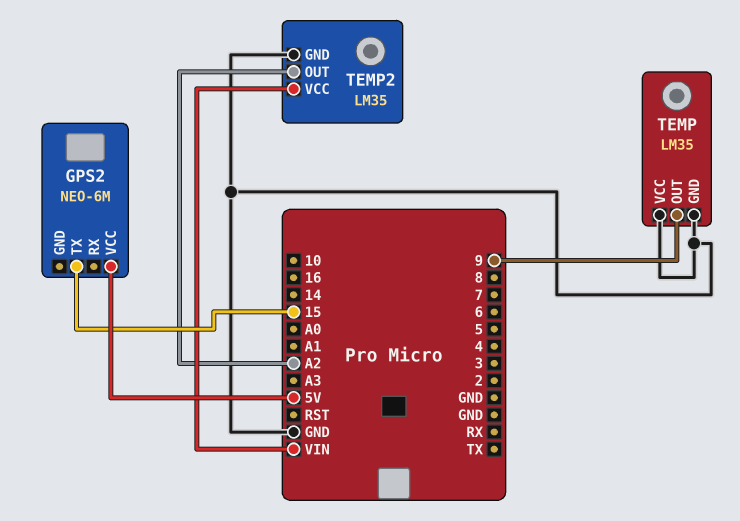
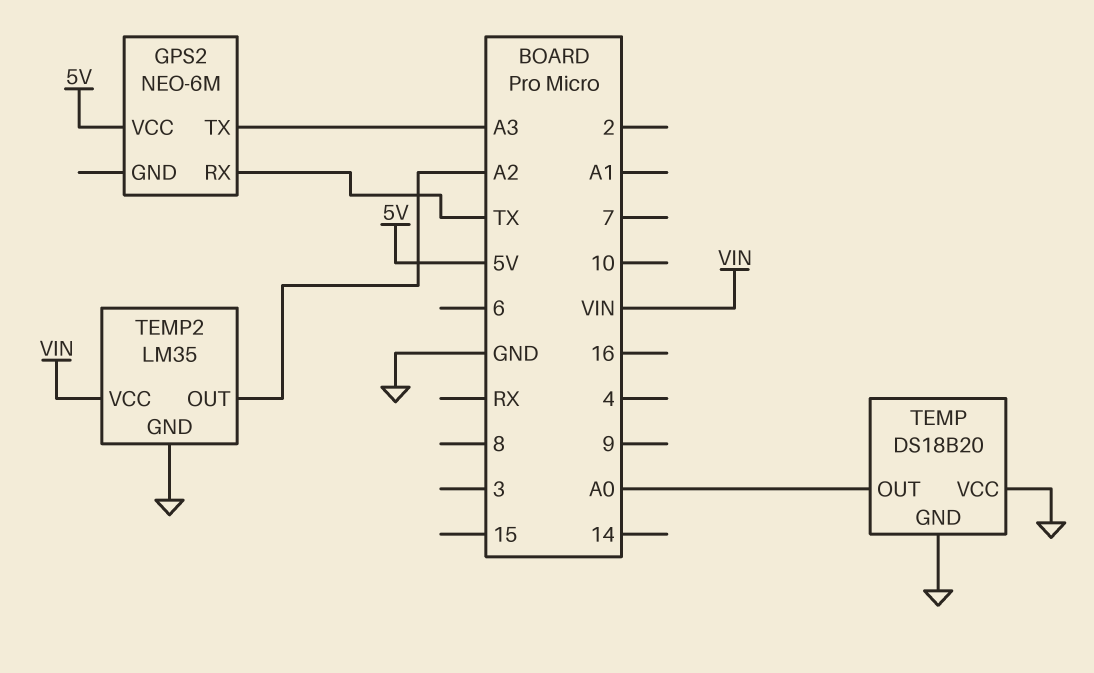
GPS2 pin RX: none -> TX
GPS2 pin TX: 15 -> A3
TEMP: LM35 -> DS18B20
TEMP pin OUT: 9 -> A0

